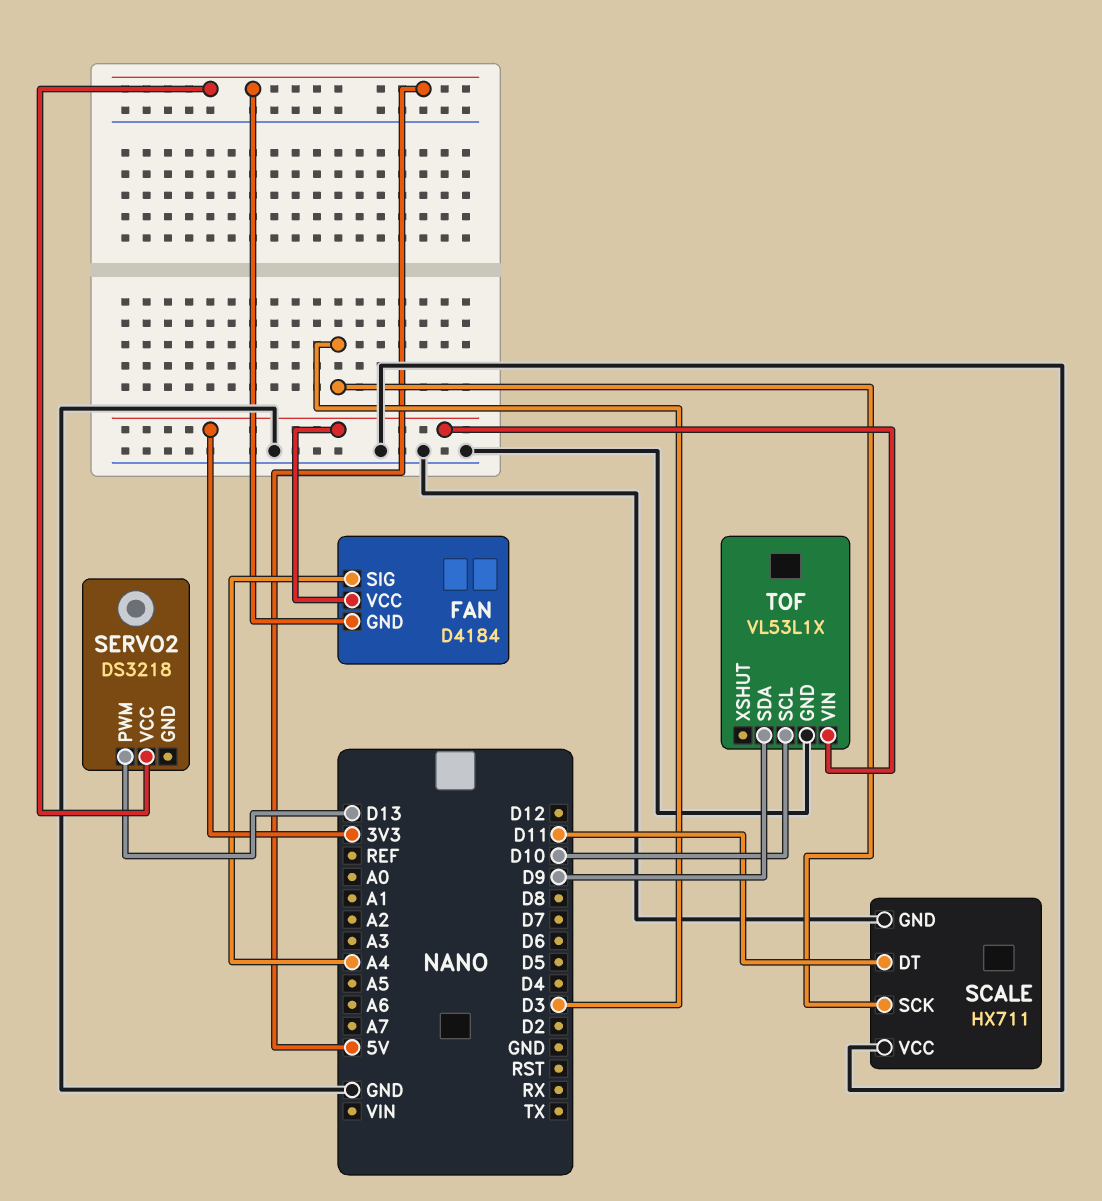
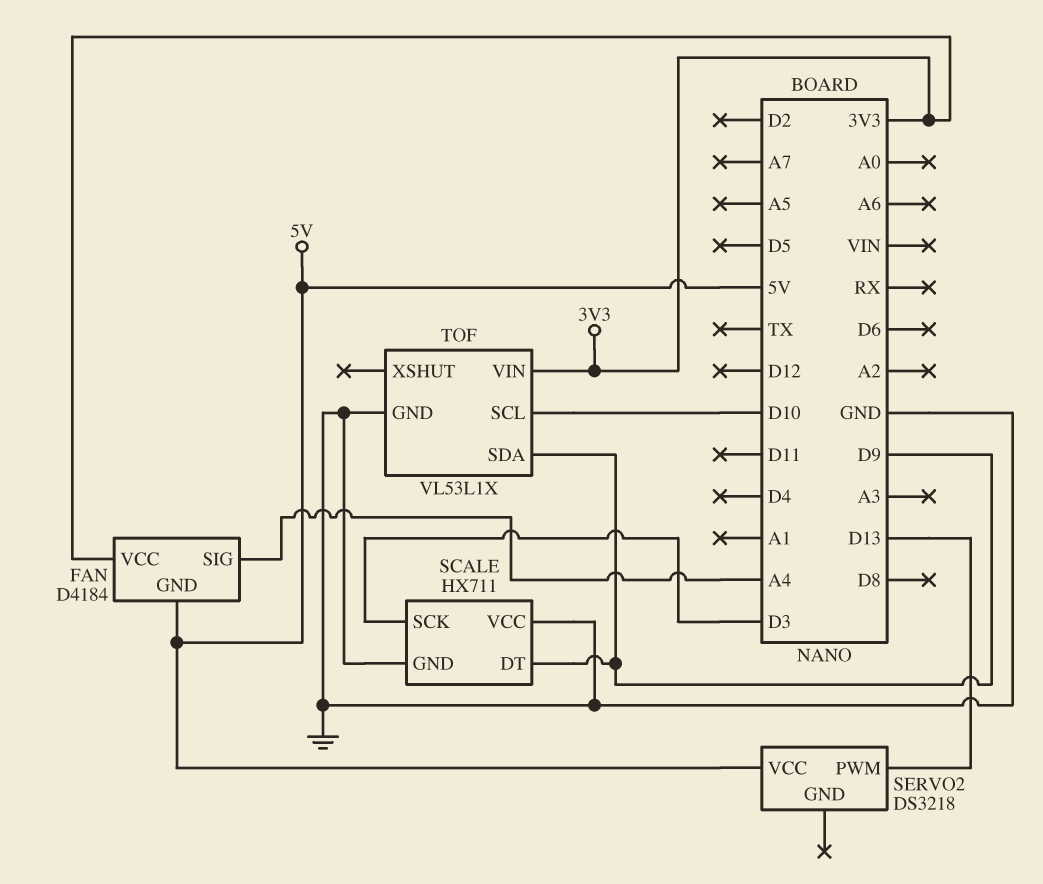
SCALE pin DT: D11 -> D9

